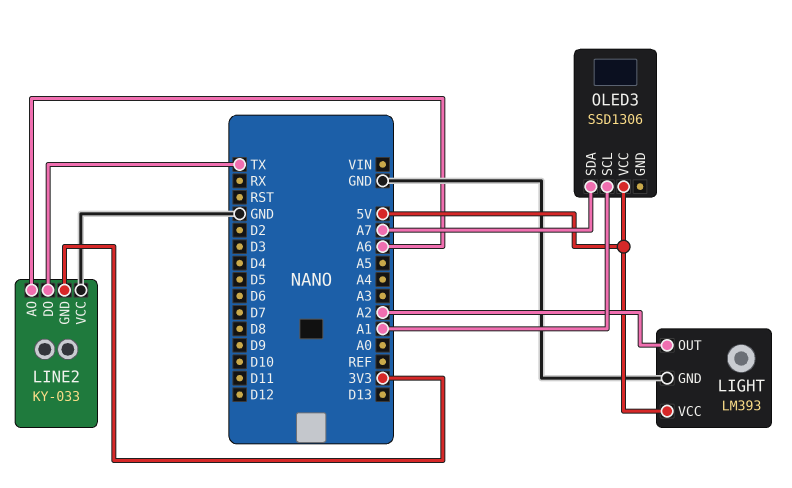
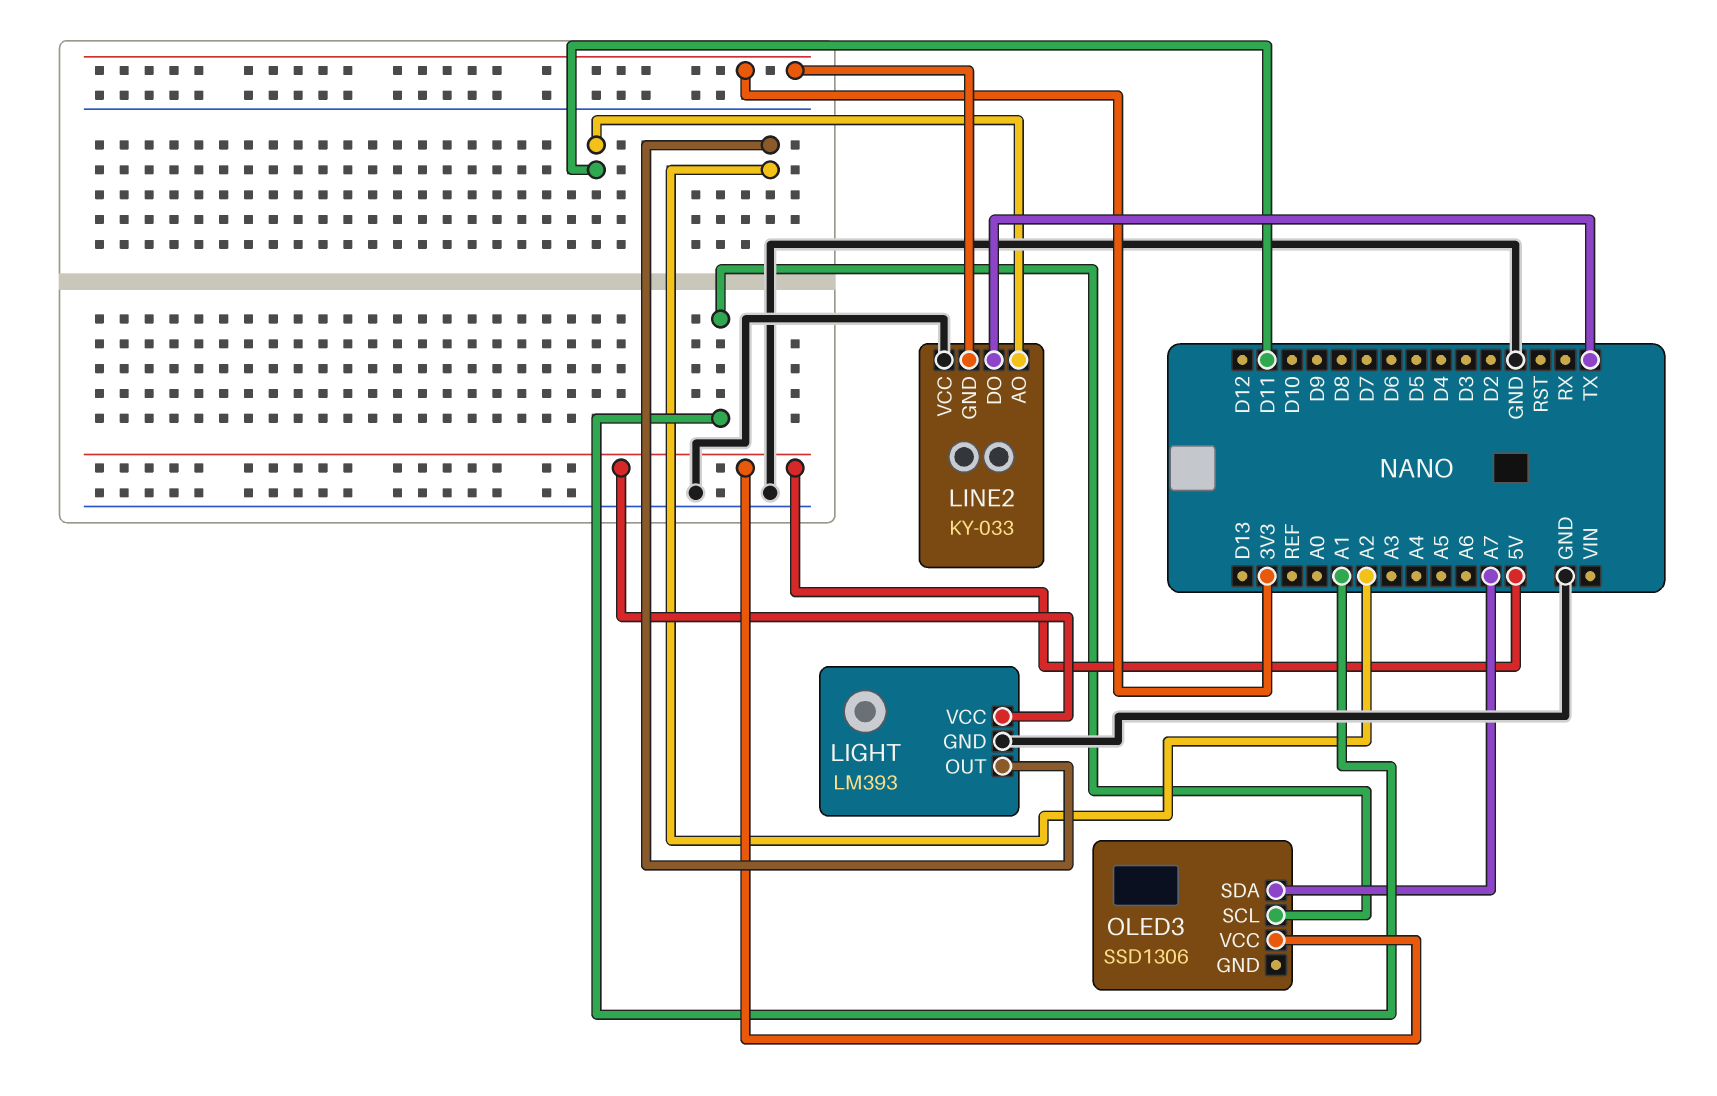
LINE2 pin AO: A6 -> D11

